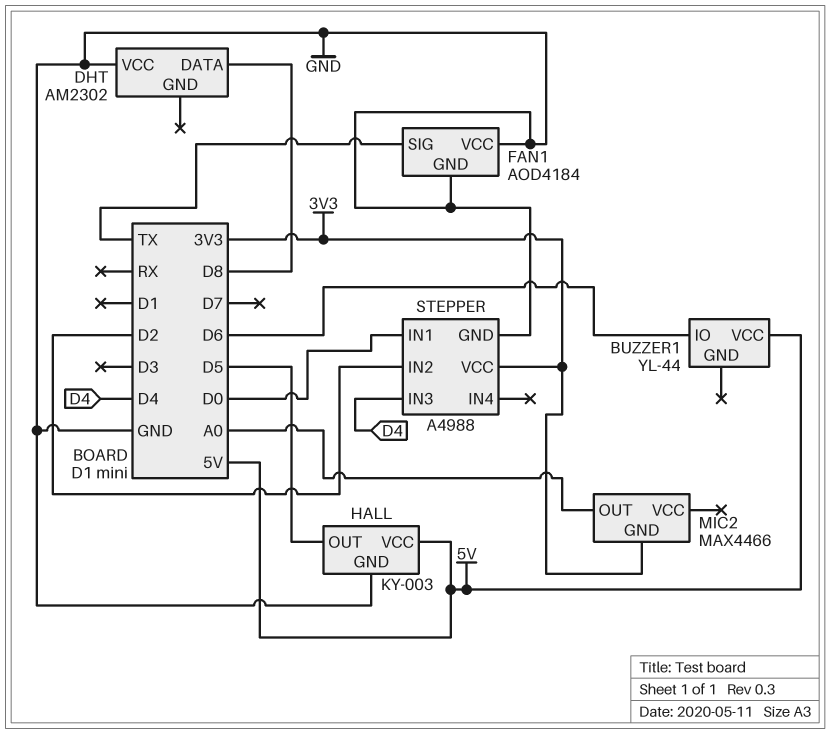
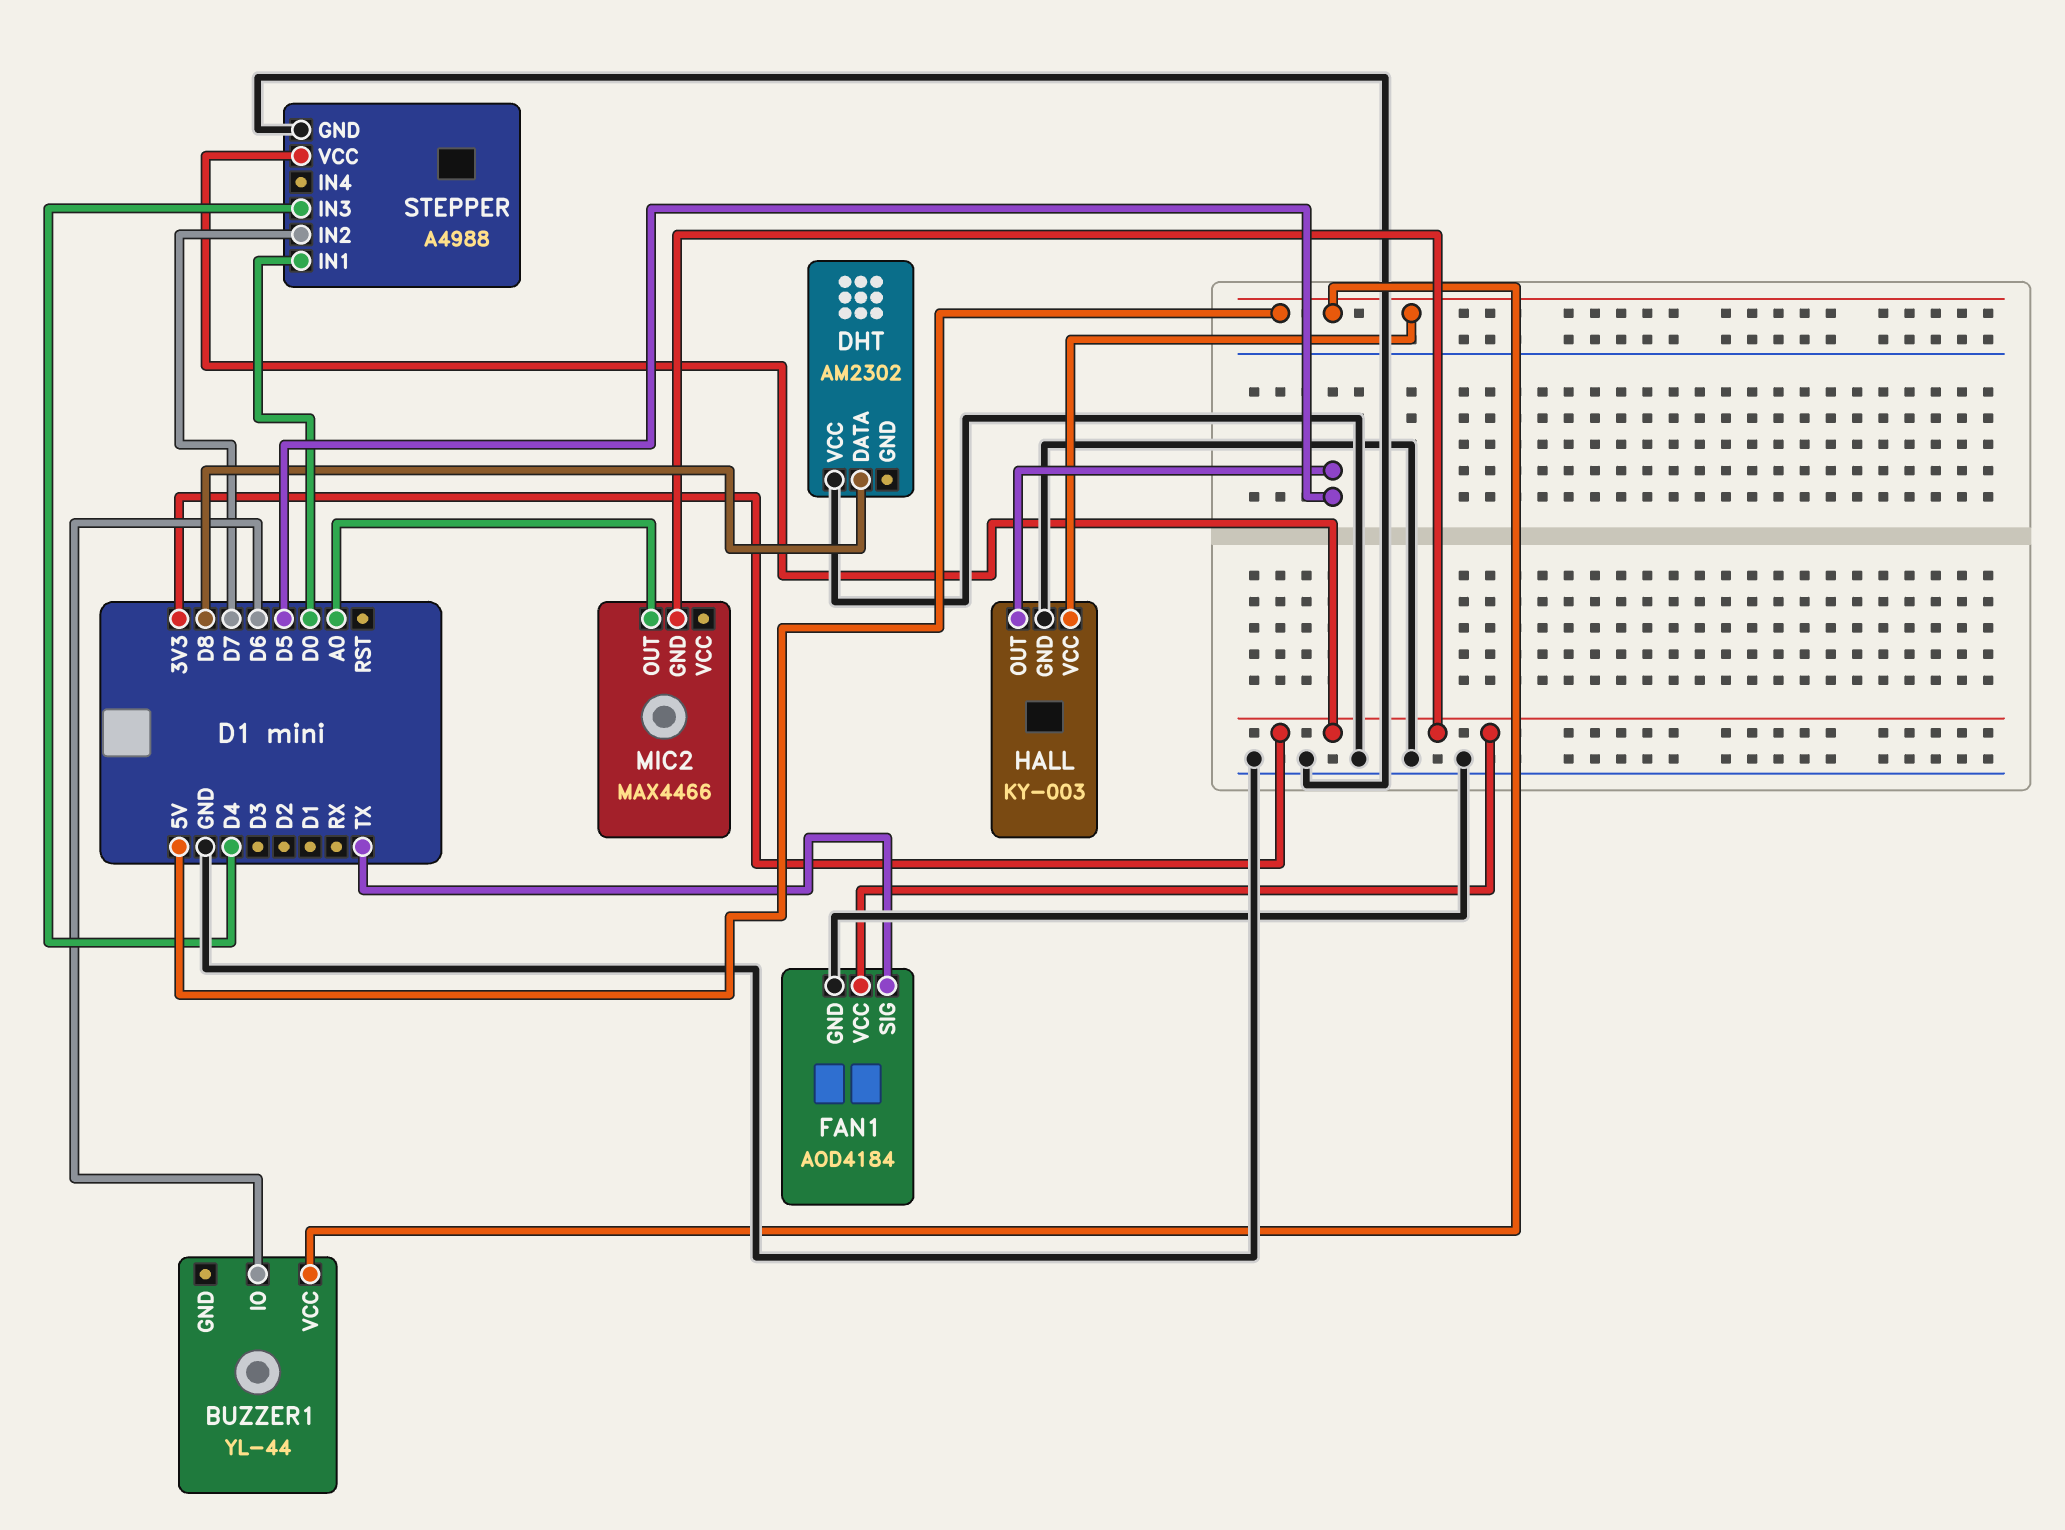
FAN1 pin VCC: GND -> 3V3
STEPPER pin IN2: D2 -> D7

